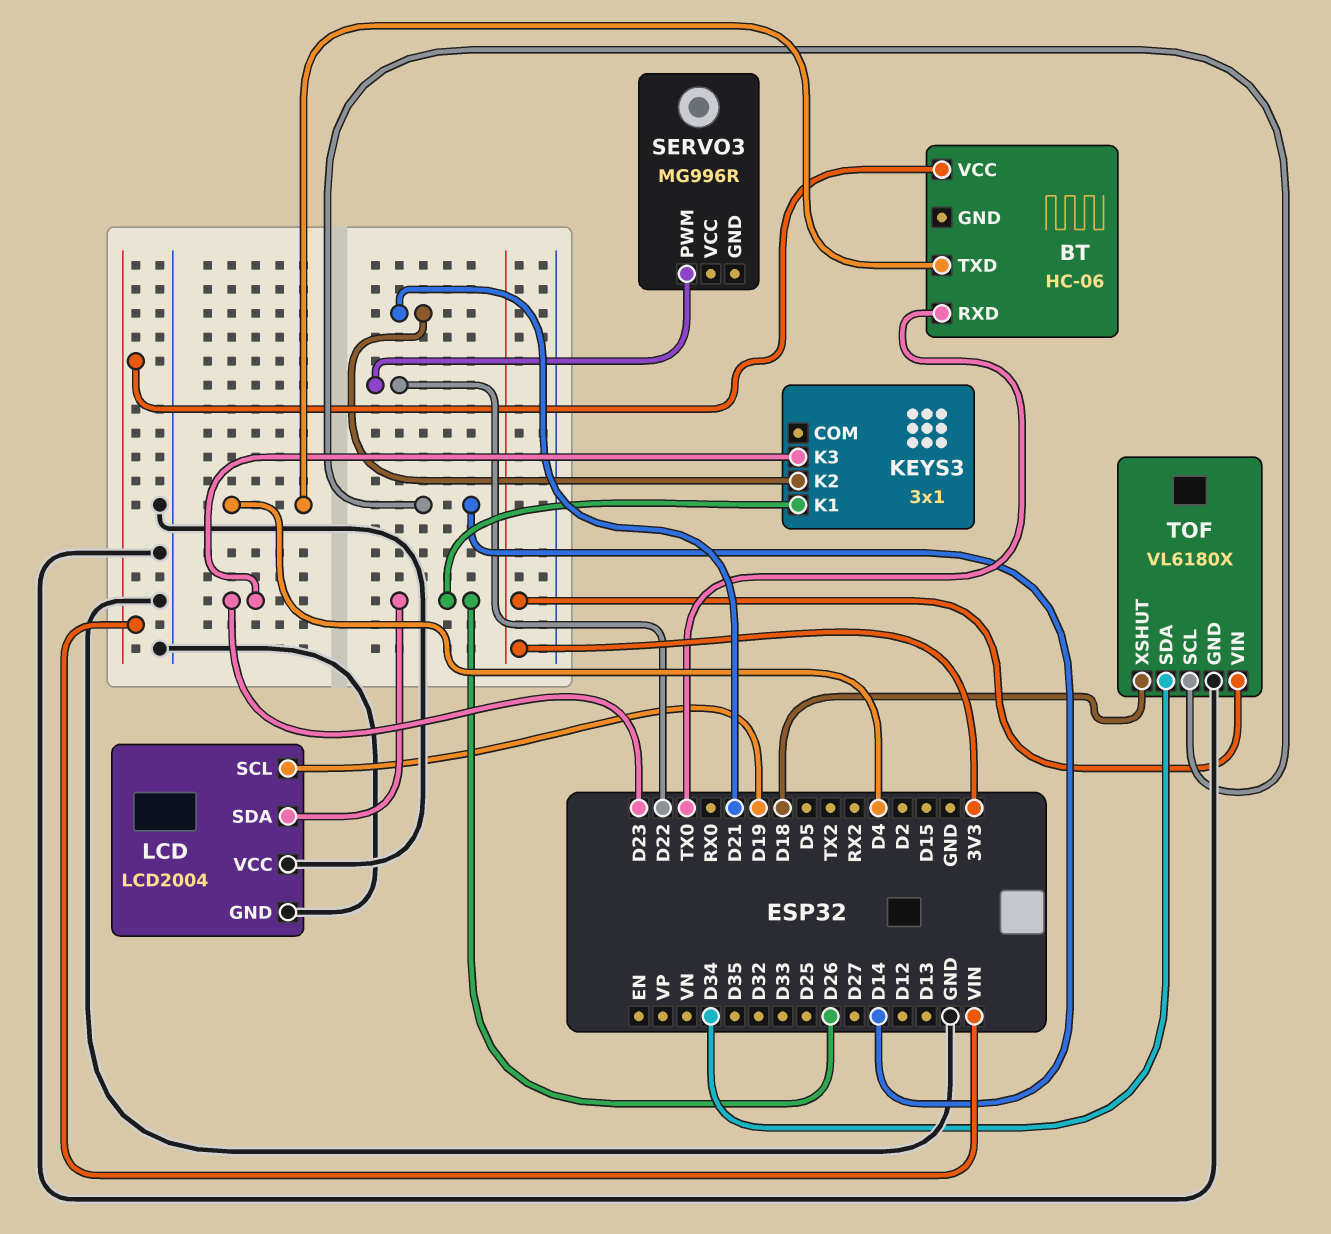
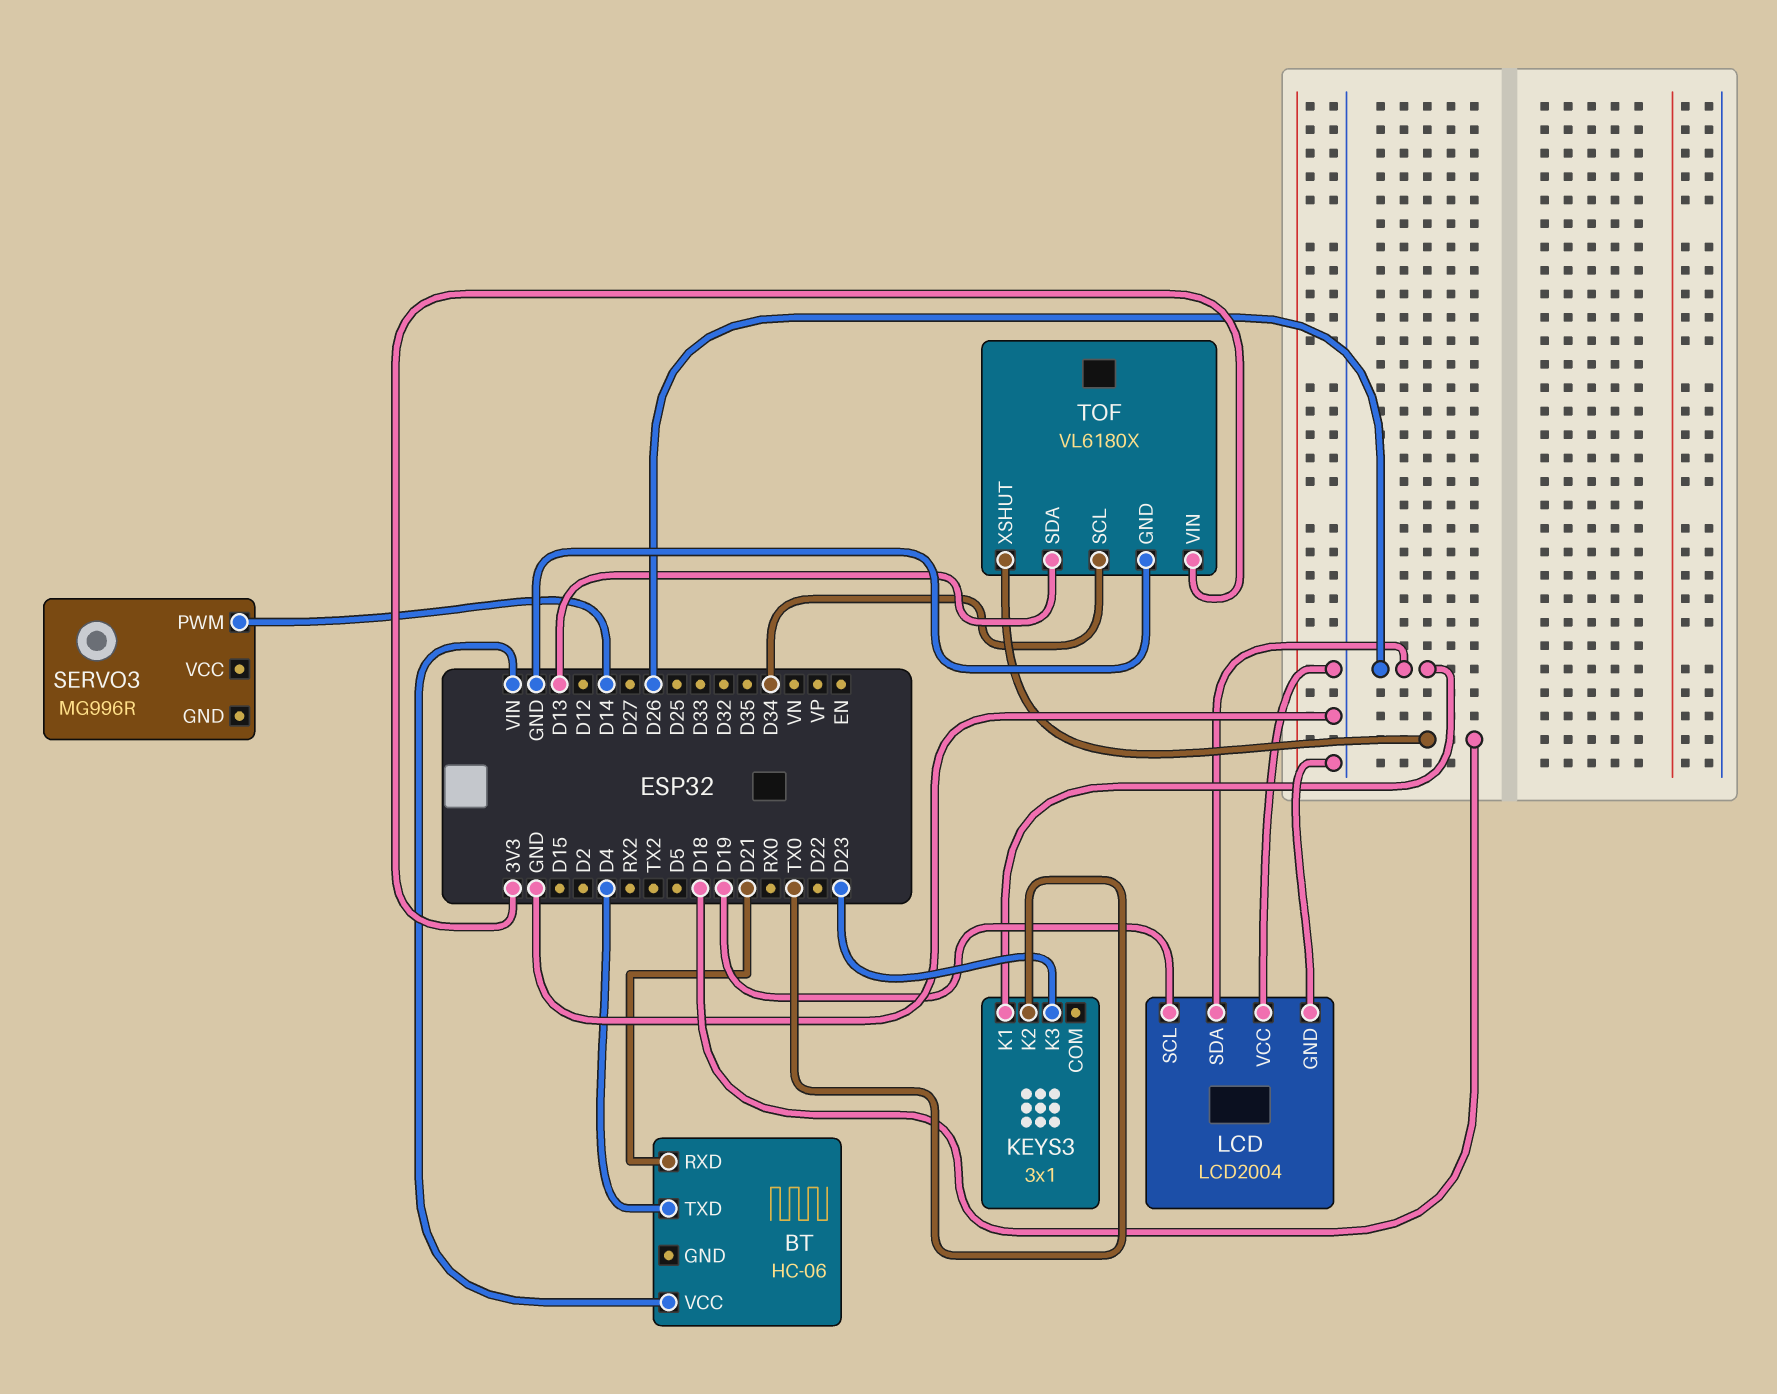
BT pin RXD: TX0 -> D21
KEYS3 pin K2: D21 -> TX0
SERVO3 pin PWM: D22 -> D14
TOF pin SCL: D14 -> D34
TOF pin SDA: D34 -> D13

